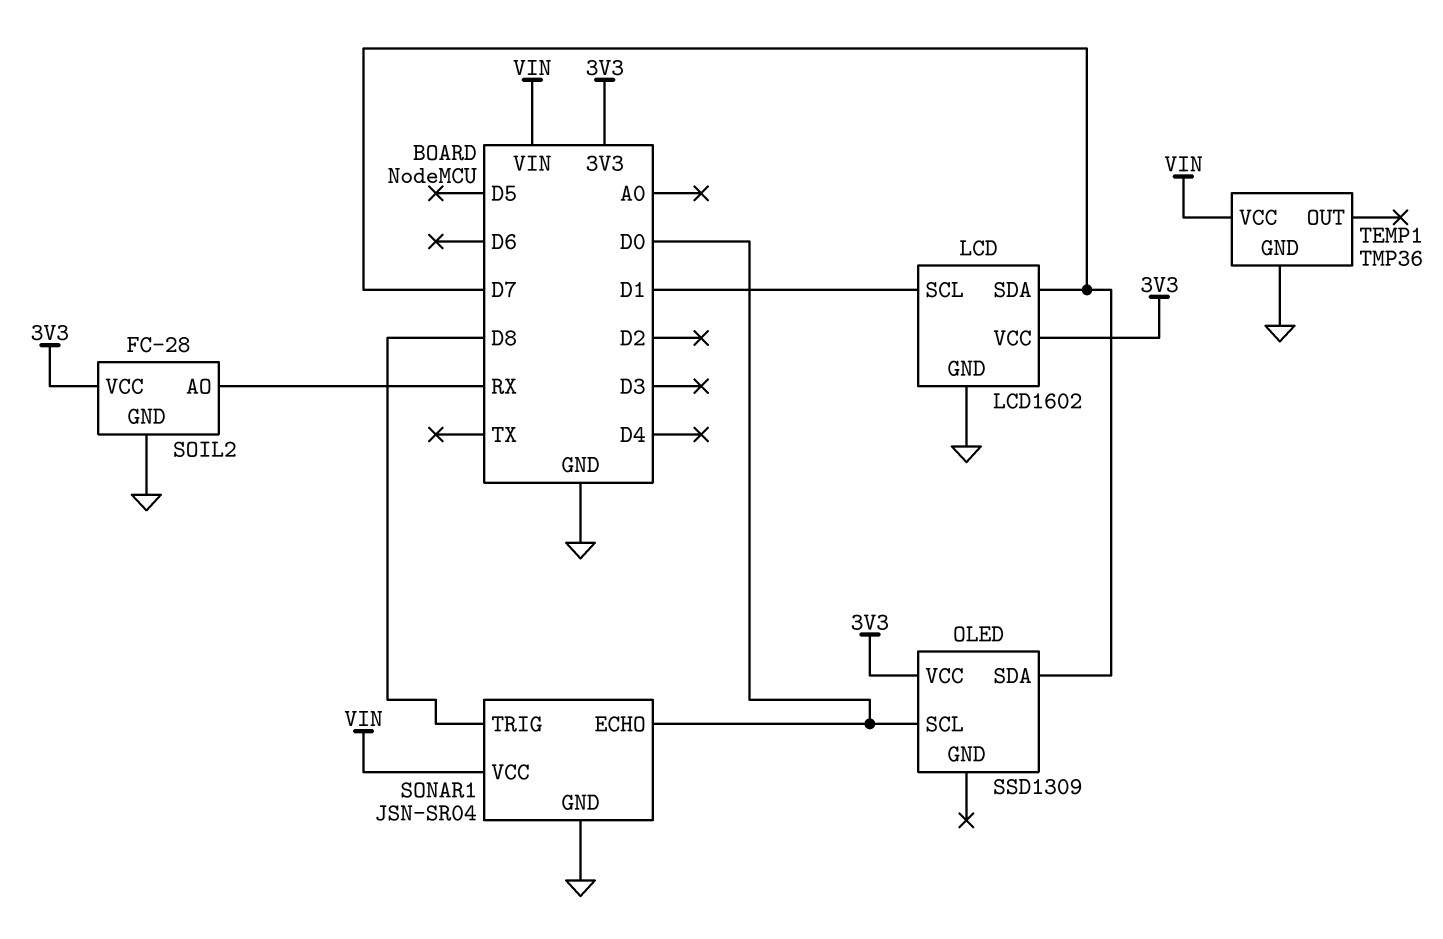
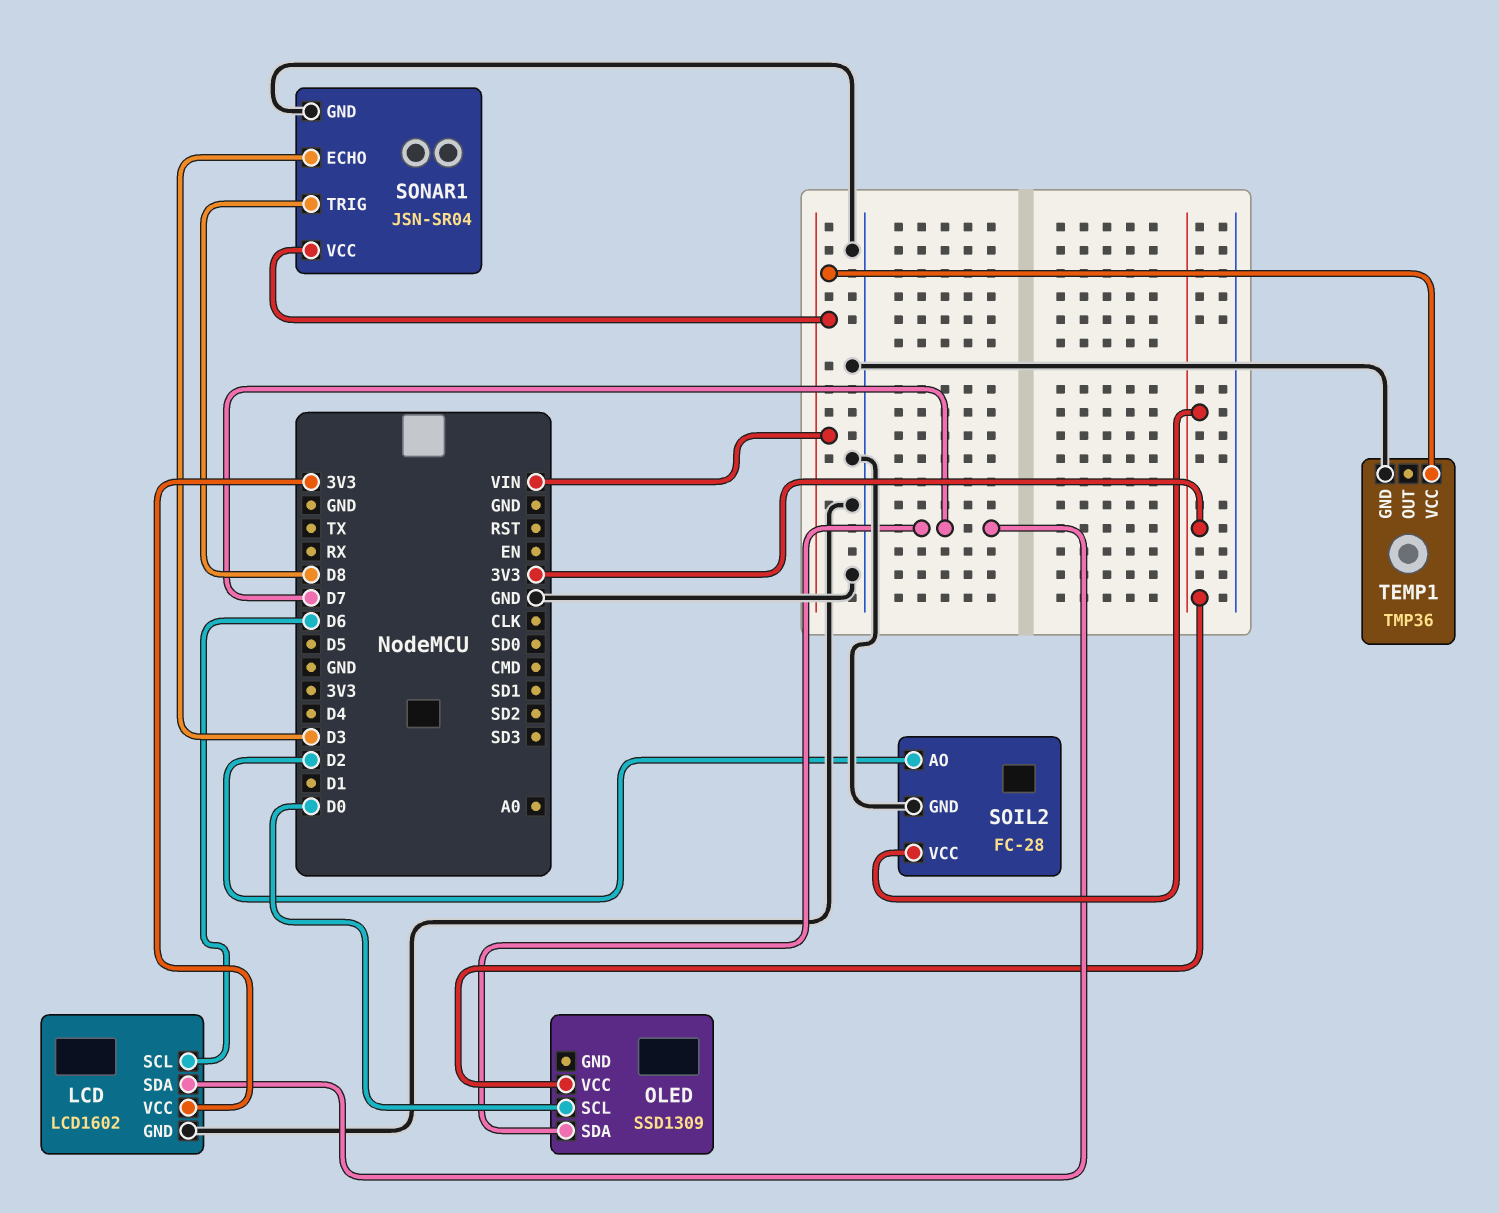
LCD pin SCL: D1 -> D6
SOIL2 pin AO: RX -> D2
SONAR1 pin ECHO: D0 -> D3

